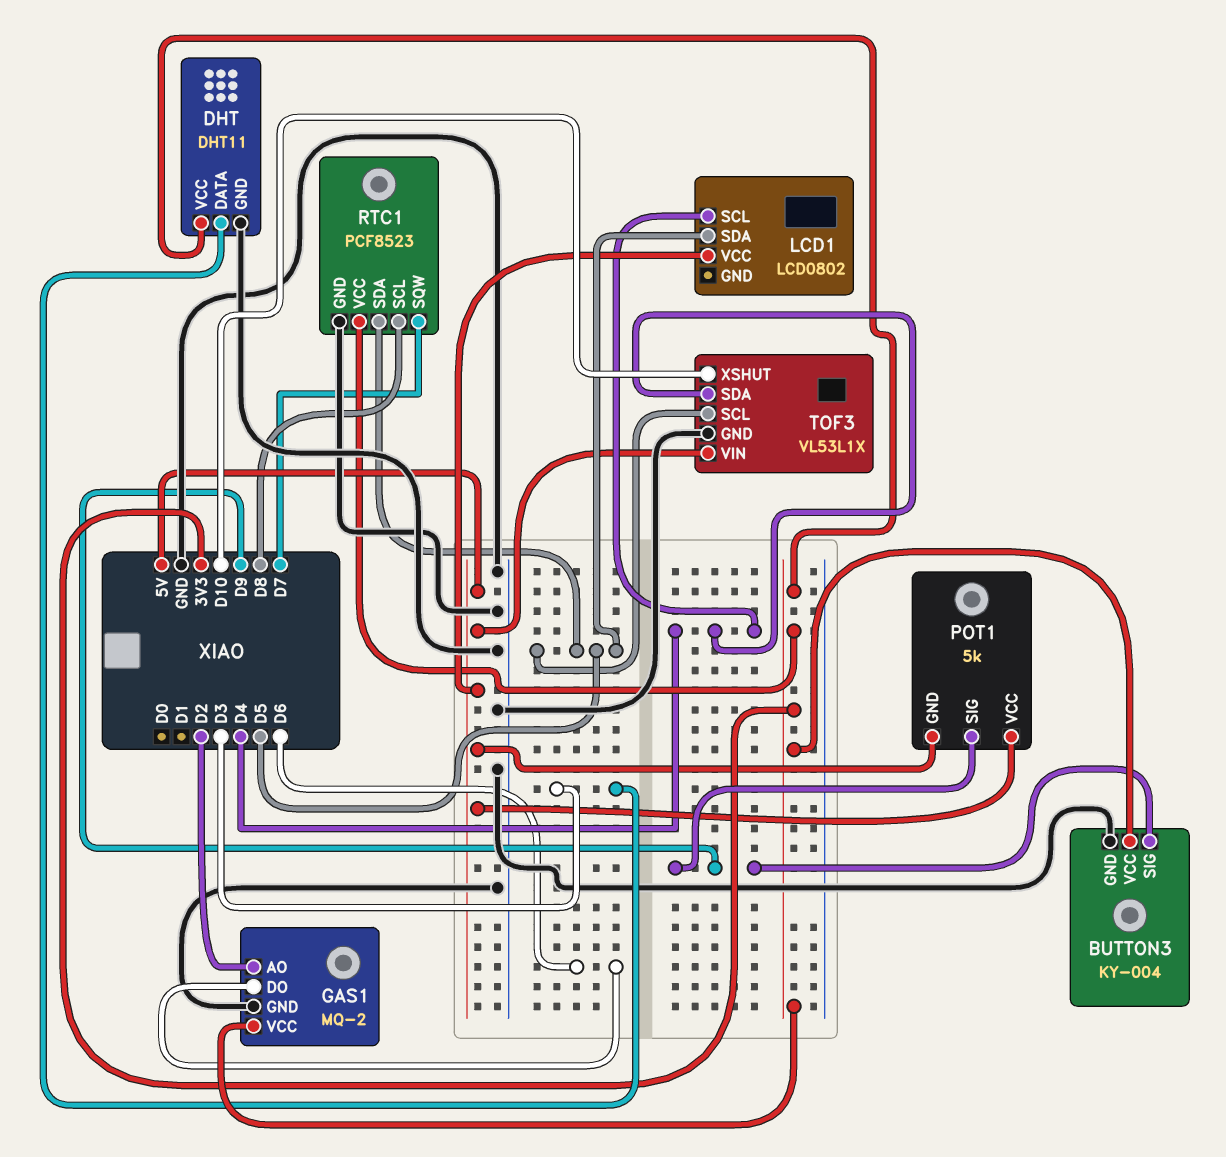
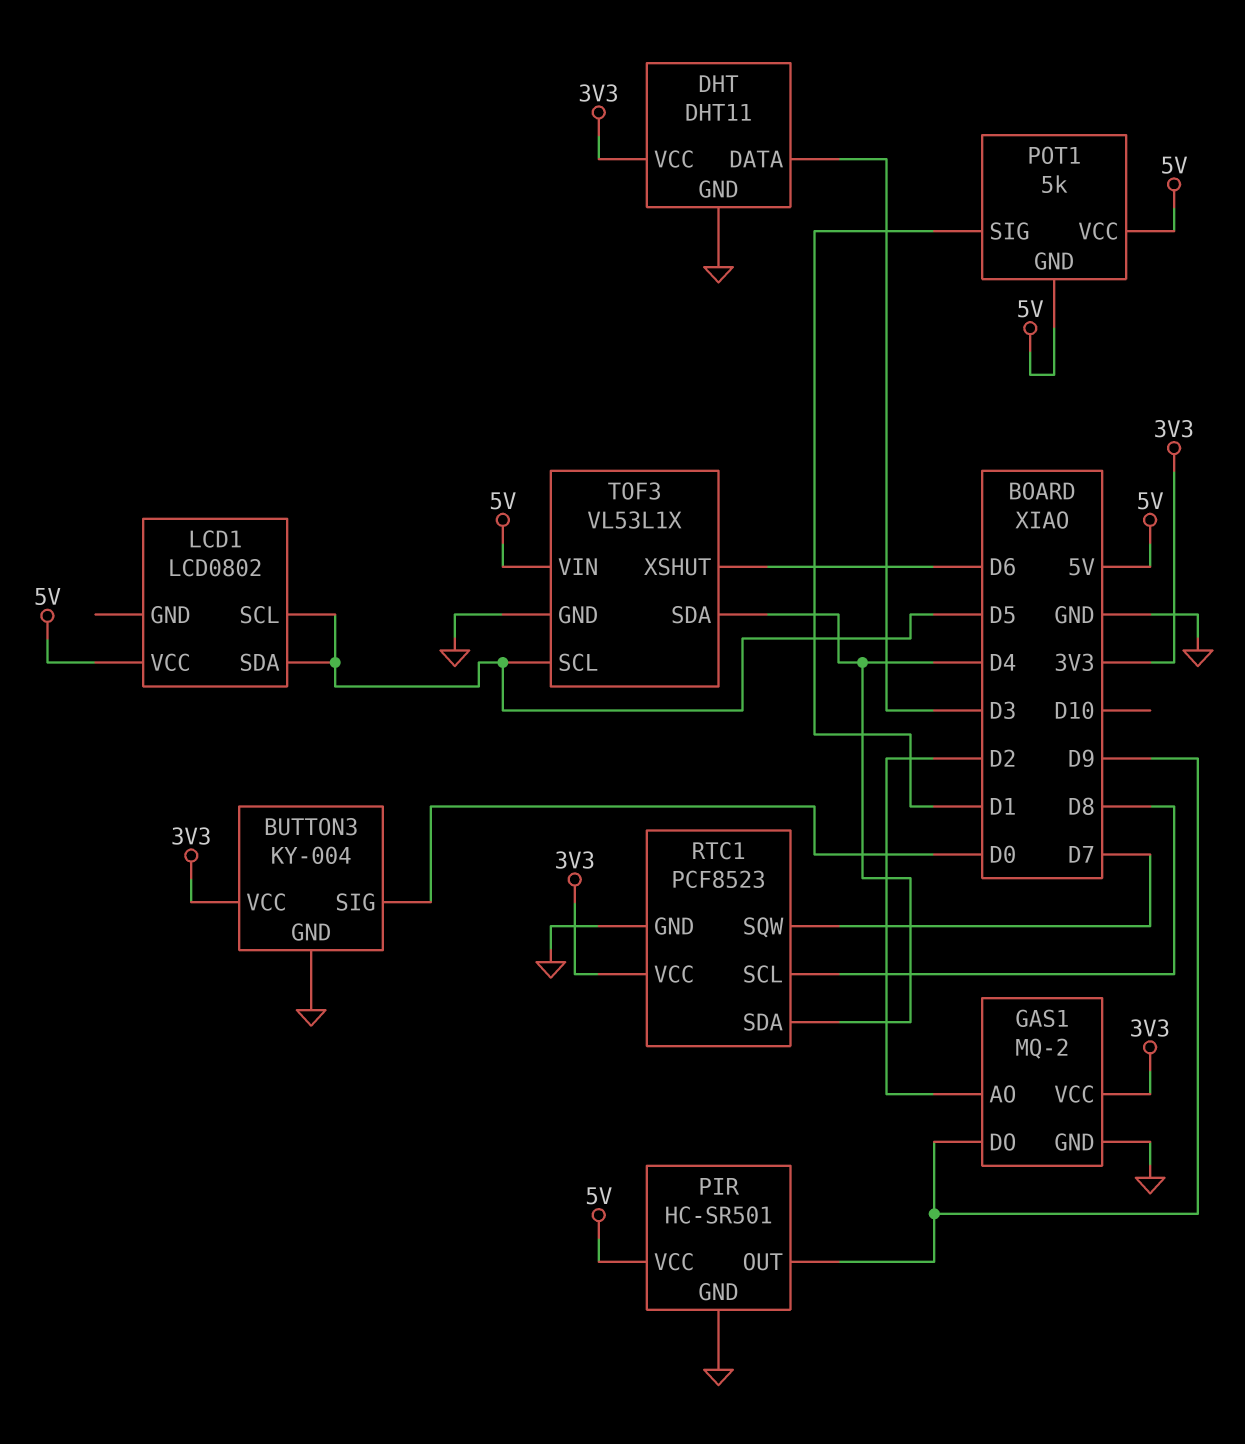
BUTTON3 pin SIG: D9 -> D0
GAS1 pin DO: D6 -> D9
LCD1 pin SCL: D4 -> D5
PIR: none -> HC-SR501
PIR pin GND: none -> GND
PIR pin OUT: none -> D9
PIR pin VCC: none -> 5V
POT1 pin SIG: D9 -> D1
RTC1 pin SDA: D5 -> D4
TOF3 pin XSHUT: D10 -> D6

